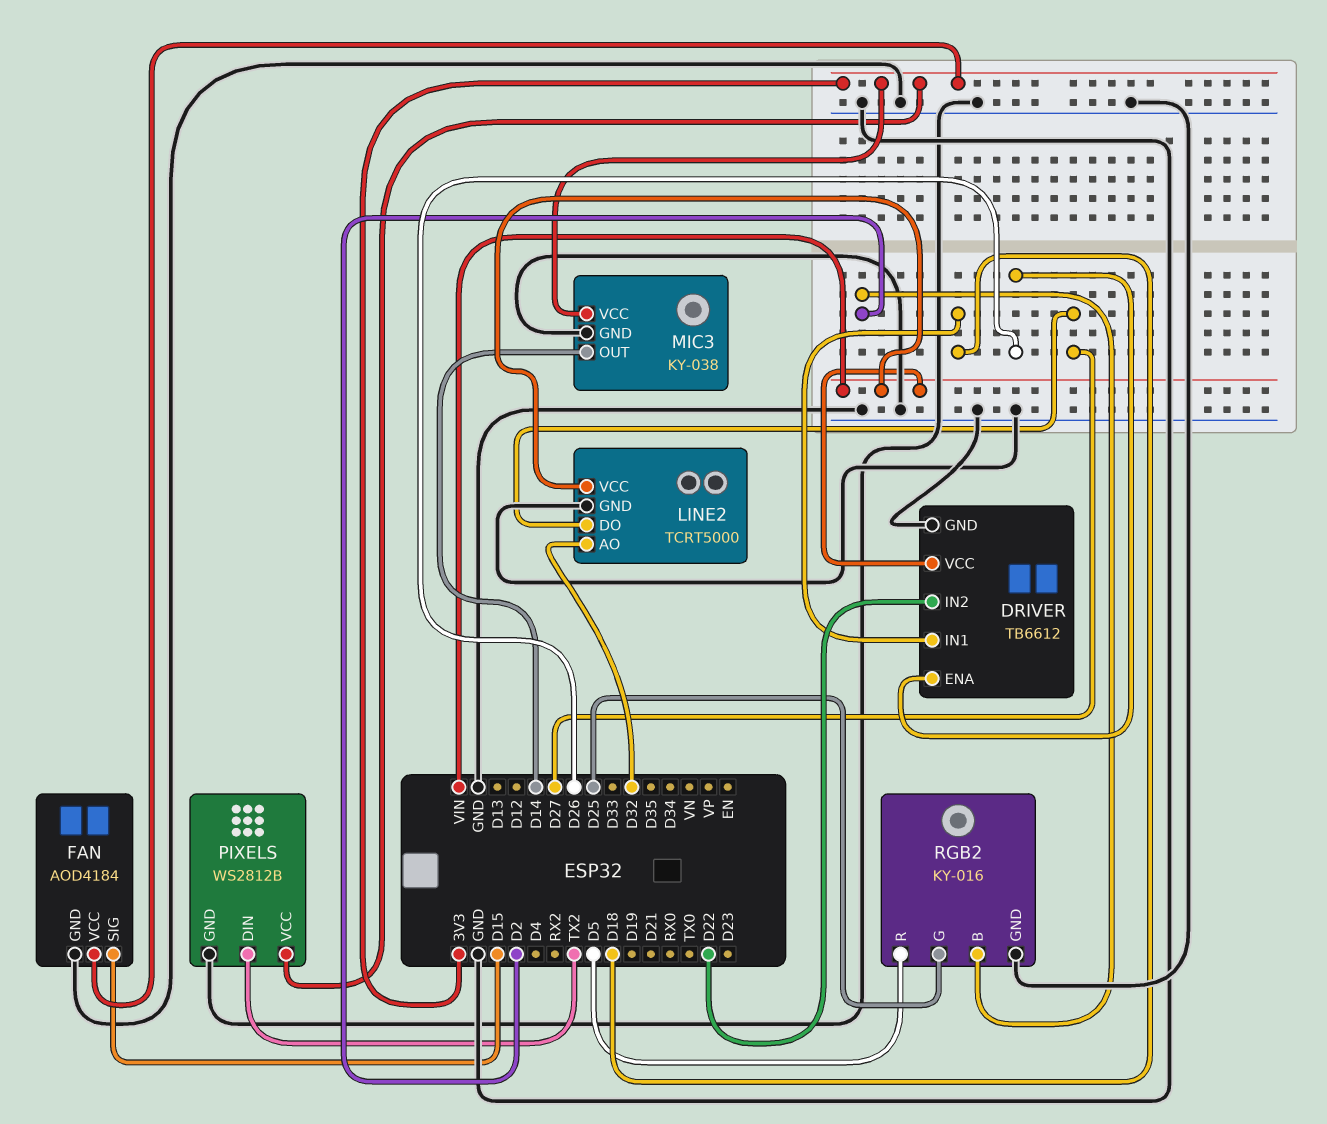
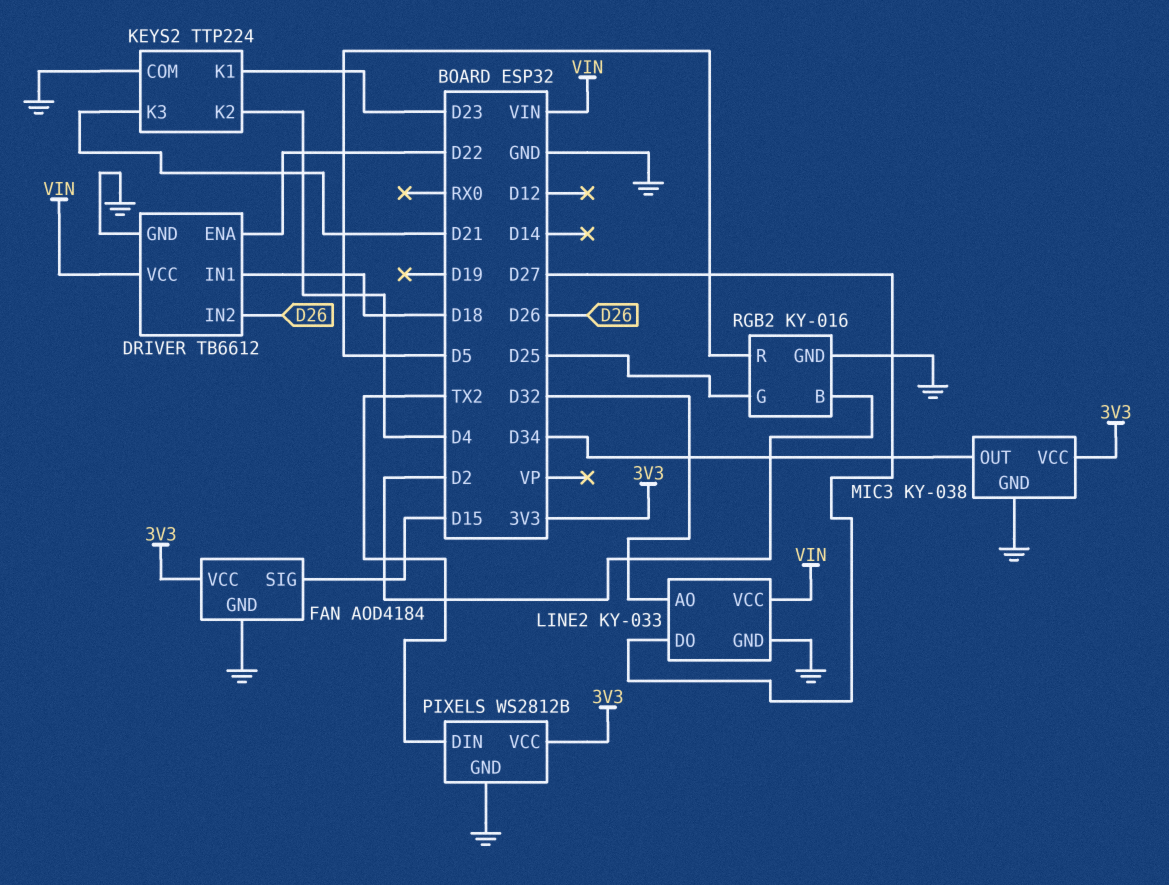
DRIVER pin ENA: D26 -> D22
DRIVER pin IN2: D22 -> D26
KEYS2: none -> TTP224
KEYS2 pin COM: none -> GND
KEYS2 pin K1: none -> D23
KEYS2 pin K2: none -> D4
KEYS2 pin K3: none -> D21
LINE2: TCRT5000 -> KY-033
MIC3 pin OUT: D14 -> D34

